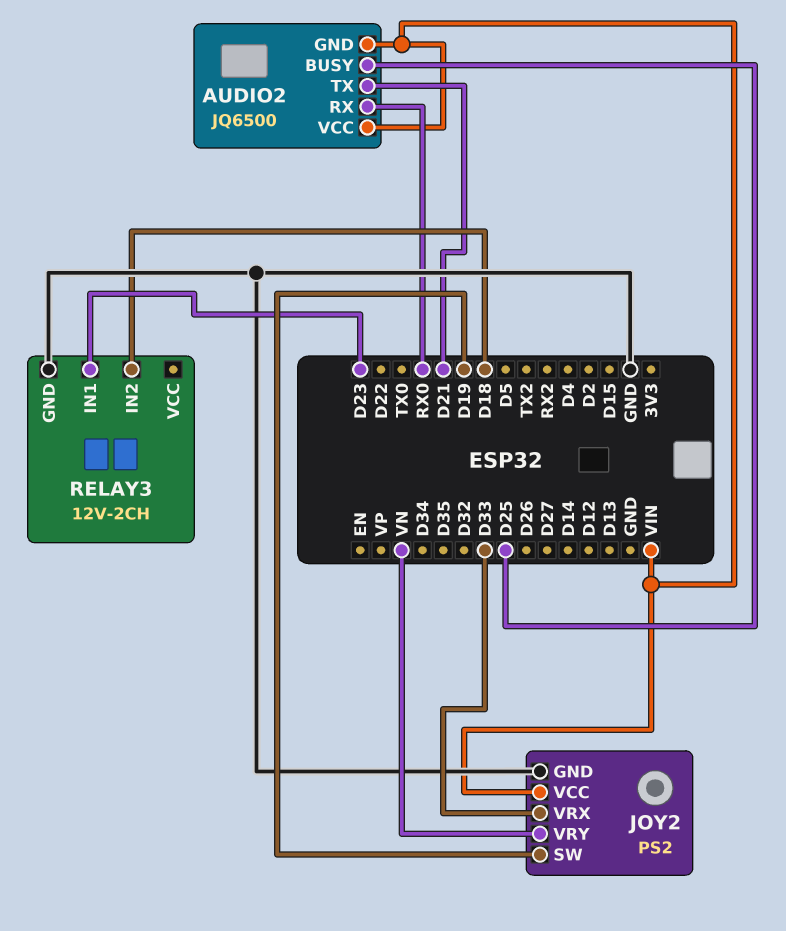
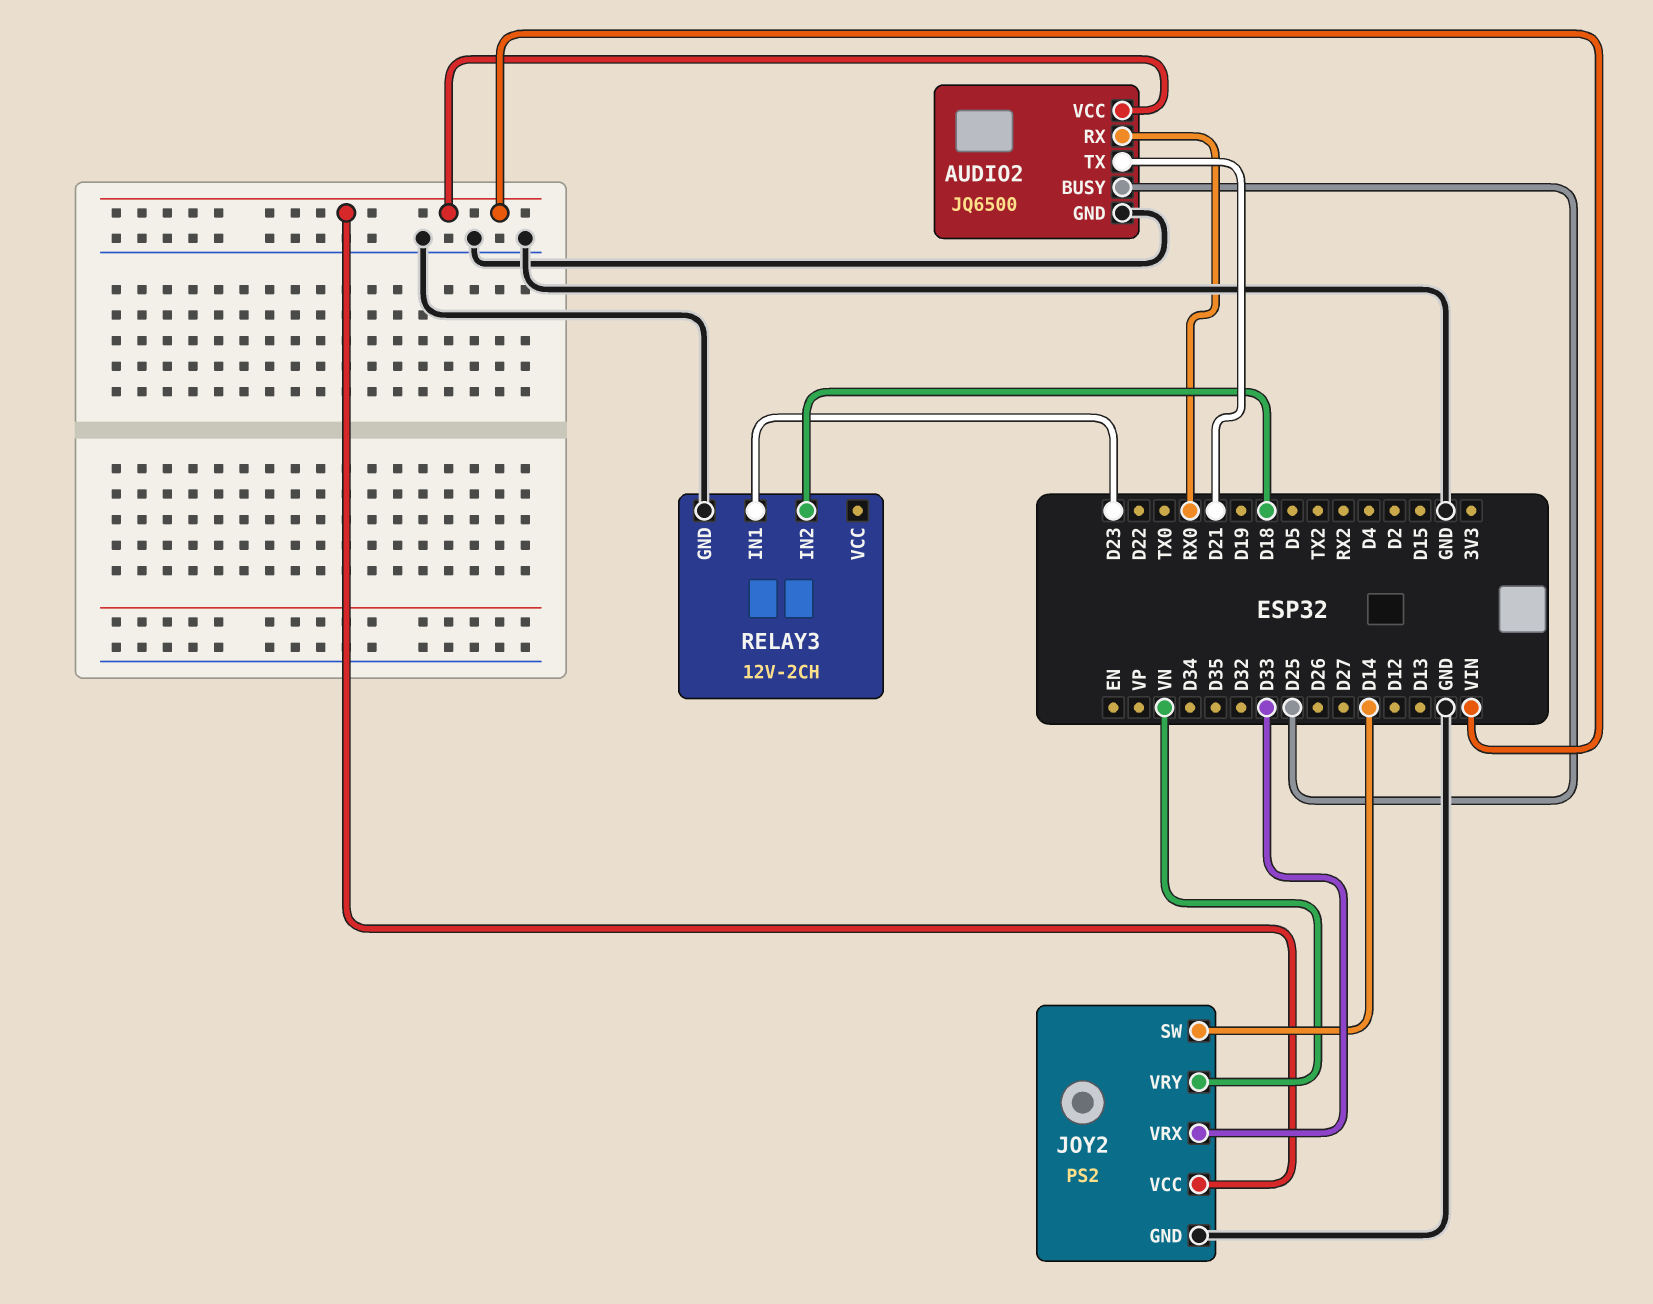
AUDIO2 pin GND: VIN -> GND
JOY2 pin SW: D19 -> D14

